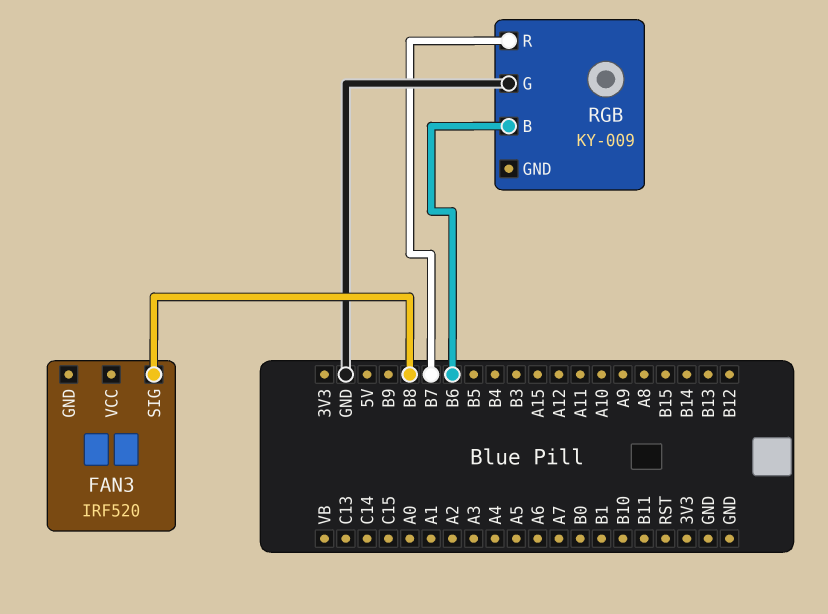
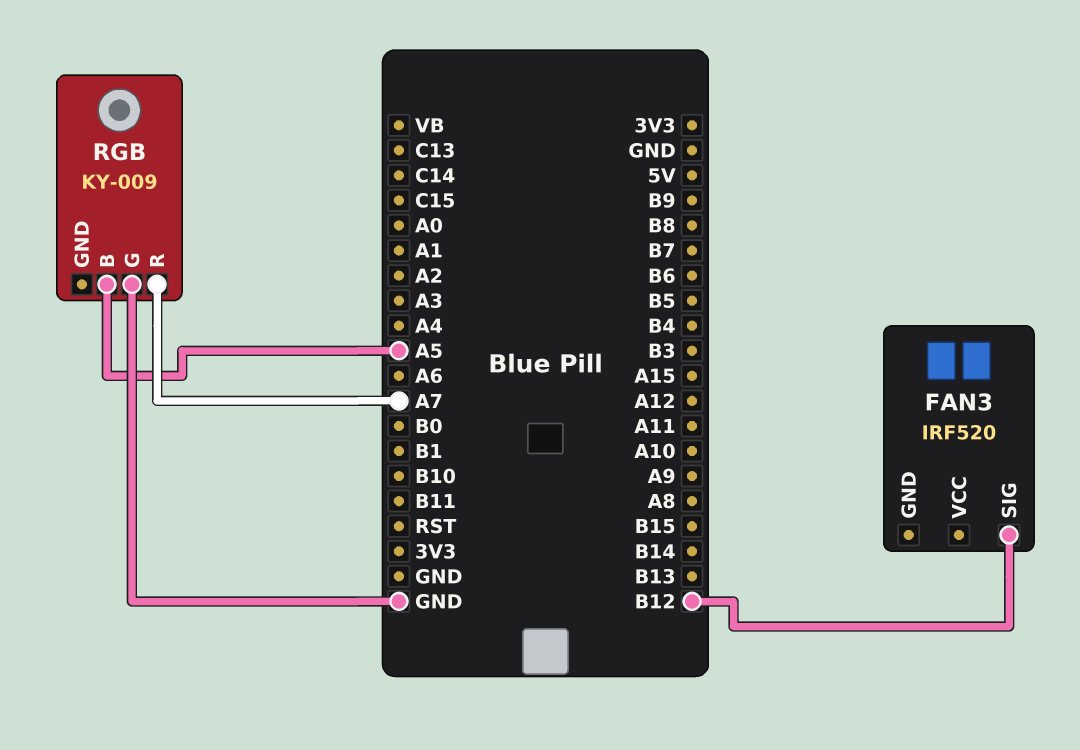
FAN3 pin SIG: B8 -> B12
RGB pin B: B6 -> A5
RGB pin R: B7 -> A7

